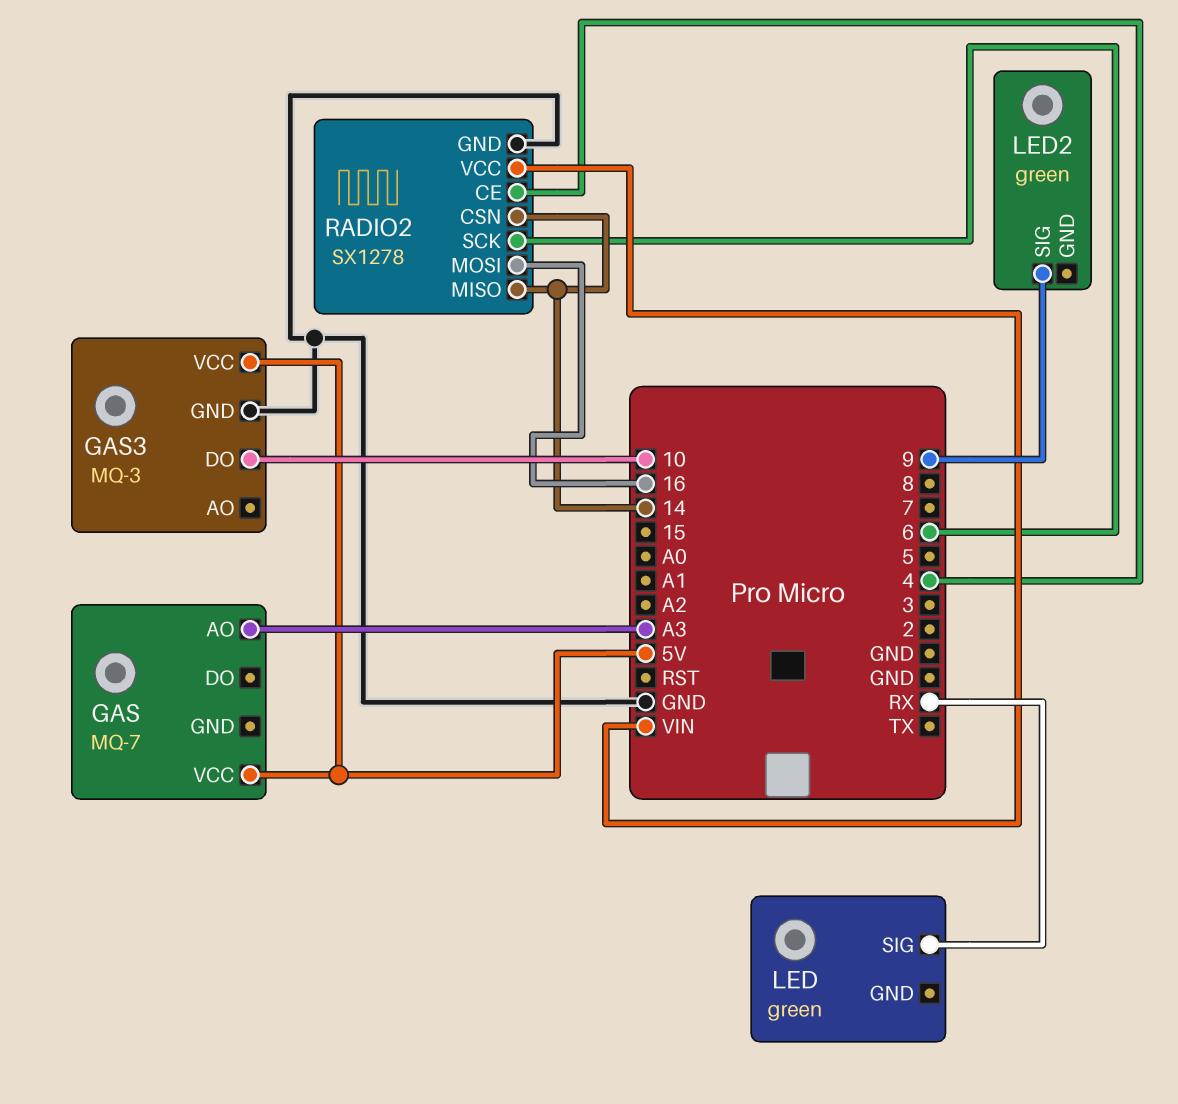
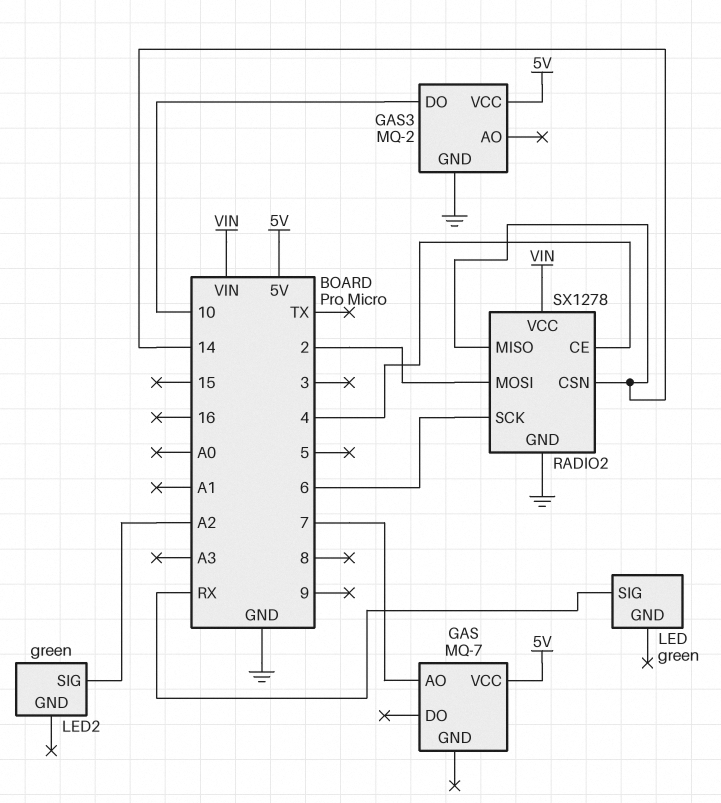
GAS pin AO: A3 -> 7
GAS3: MQ-3 -> MQ-2
LED2 pin SIG: 9 -> A2
RADIO2 pin MOSI: 16 -> 2

